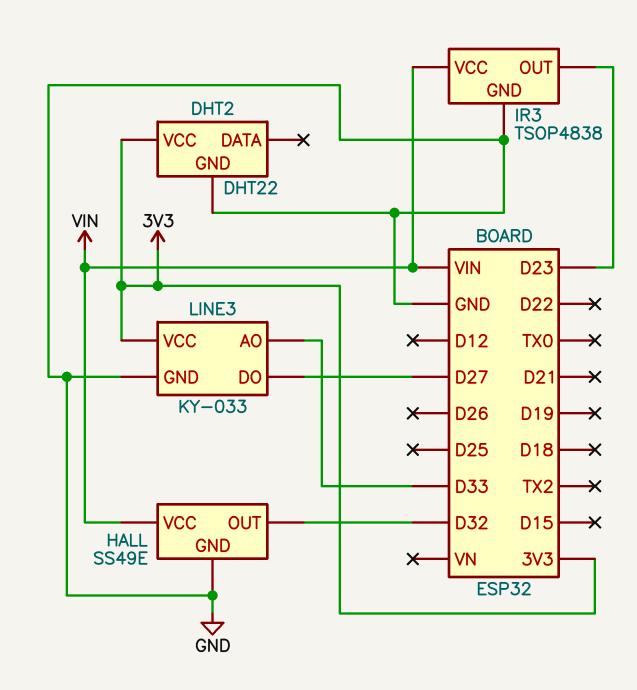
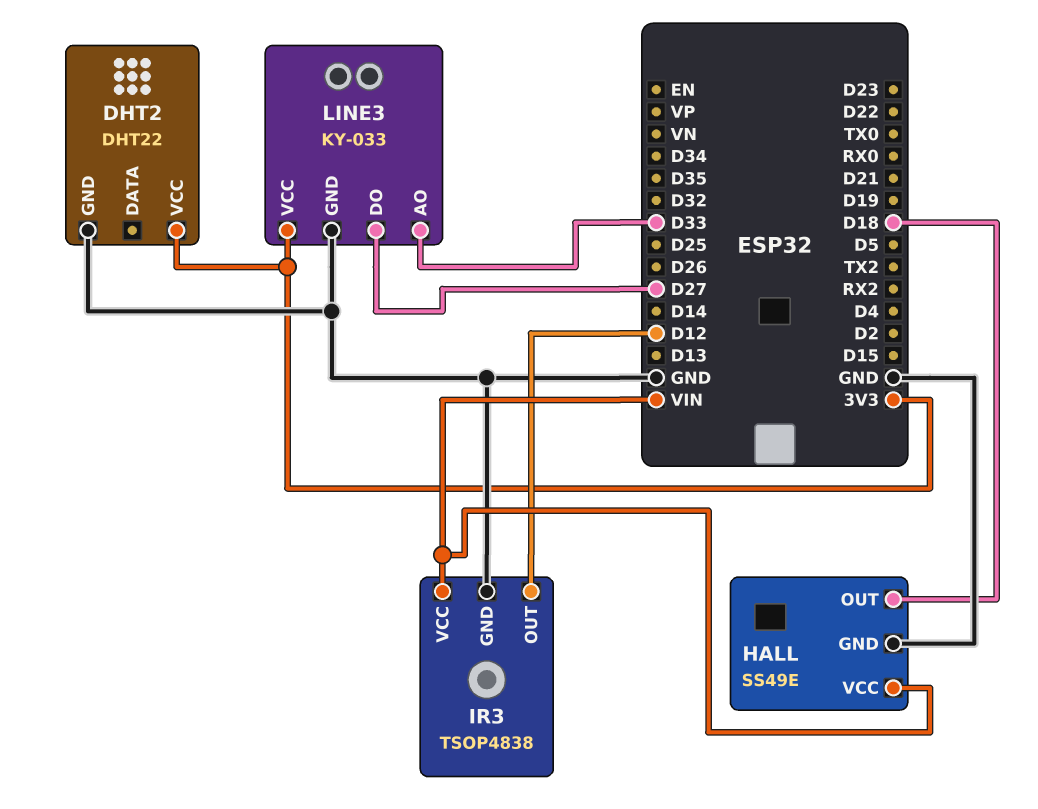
HALL pin OUT: D32 -> D18
IR3 pin OUT: D23 -> D12

